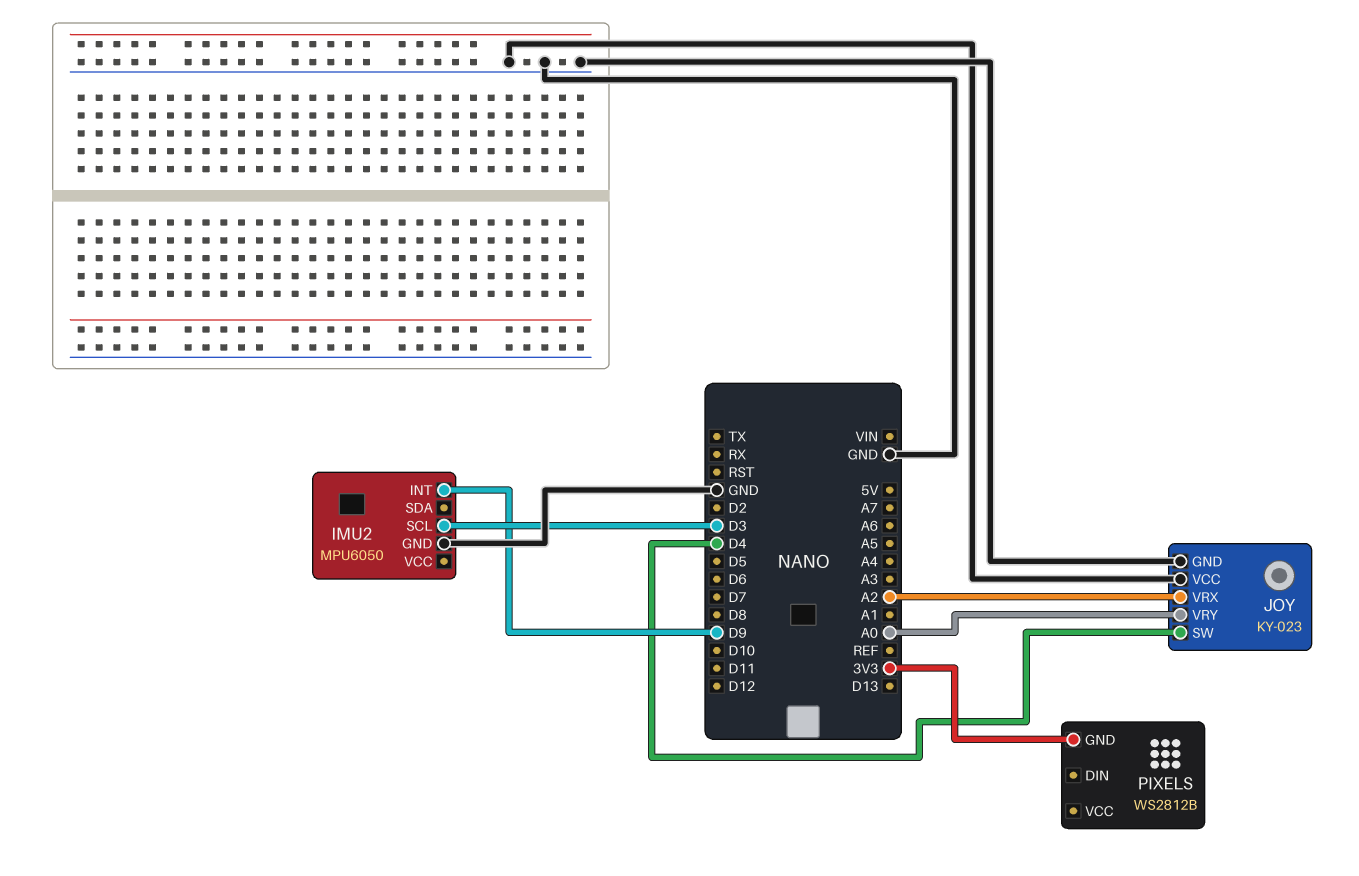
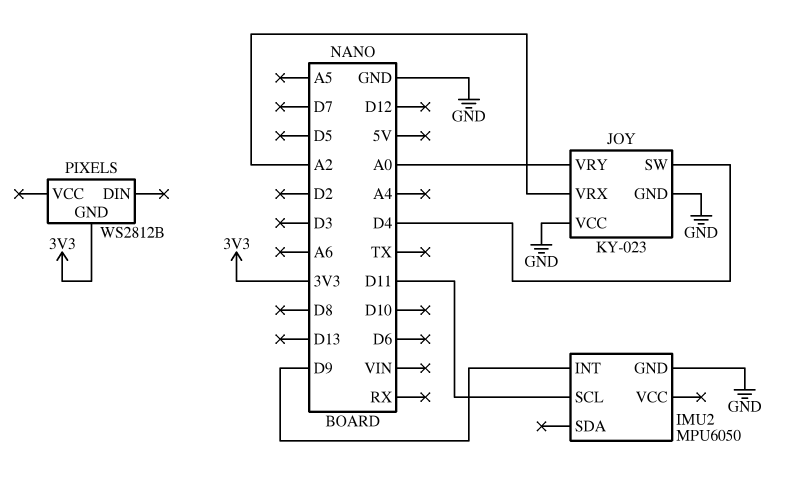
IMU2 pin SCL: D3 -> D11

